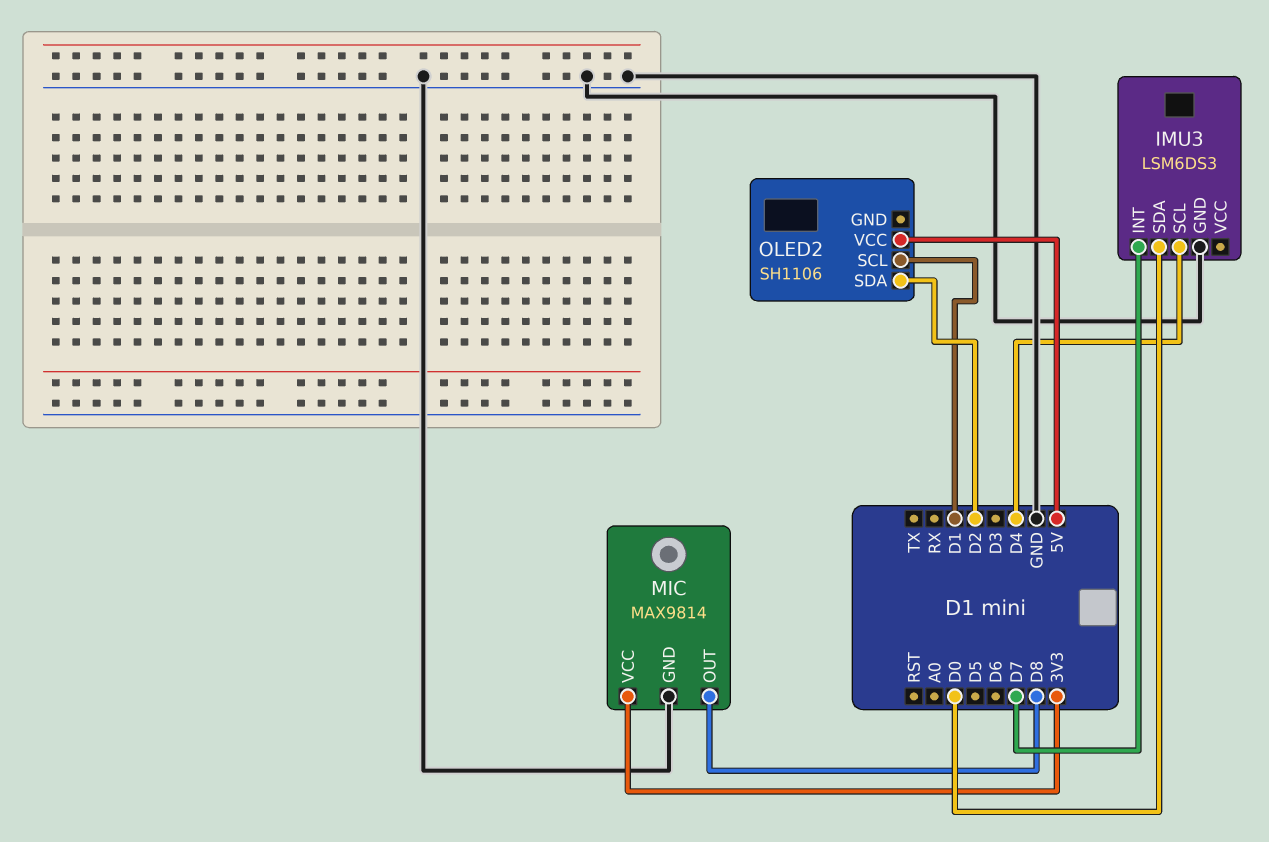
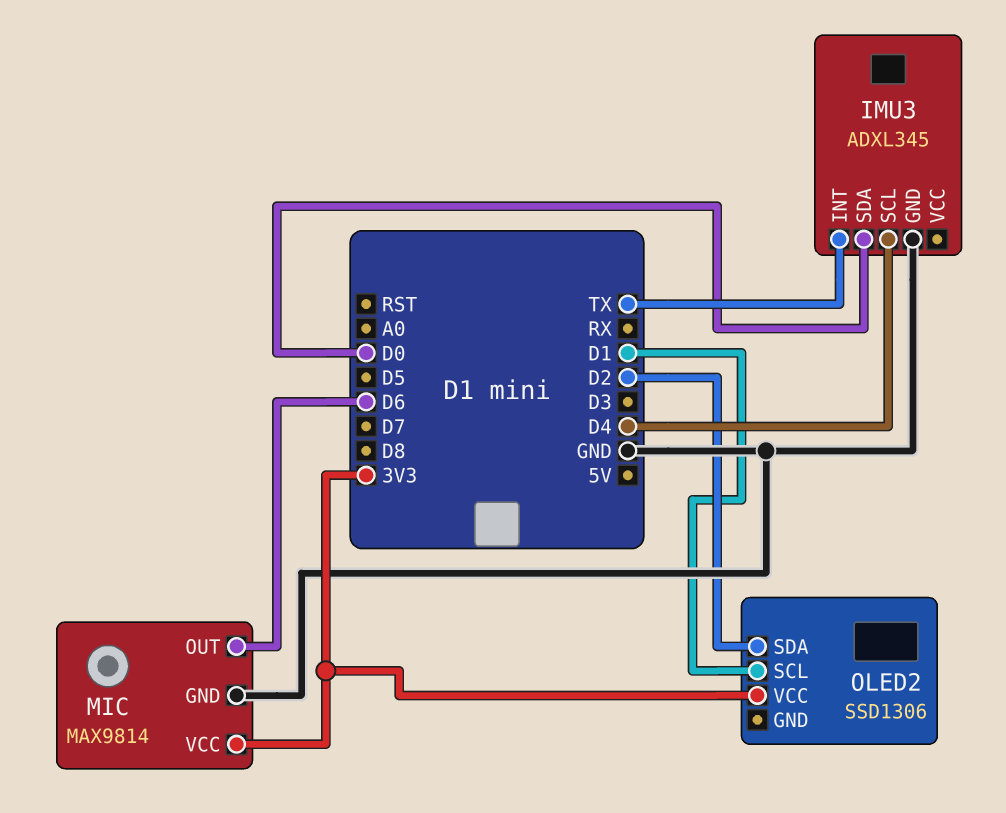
IMU3: LSM6DS3 -> ADXL345
IMU3 pin INT: D7 -> TX
MIC pin OUT: D8 -> D6
OLED2: SH1106 -> SSD1306
OLED2 pin VCC: 5V -> 3V3

